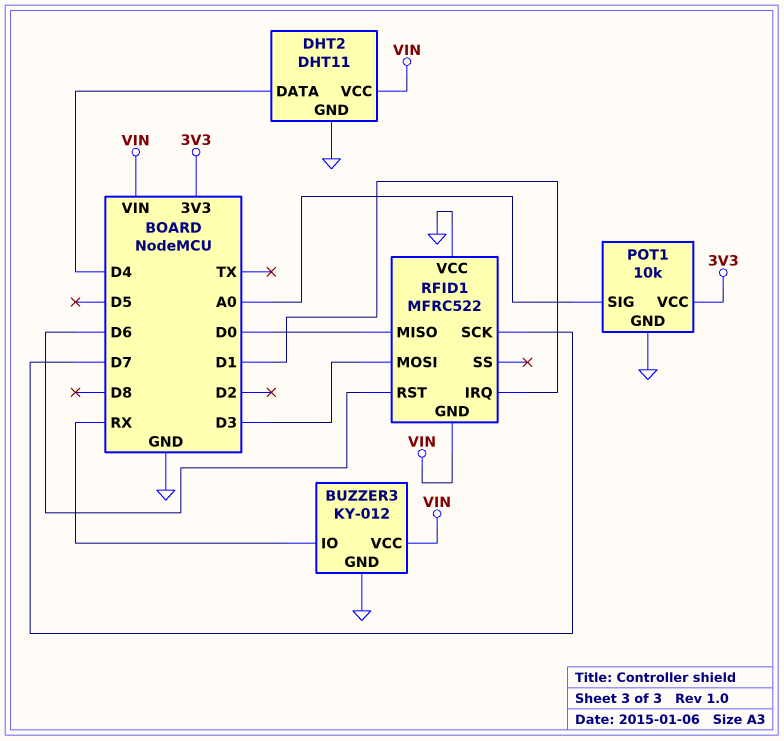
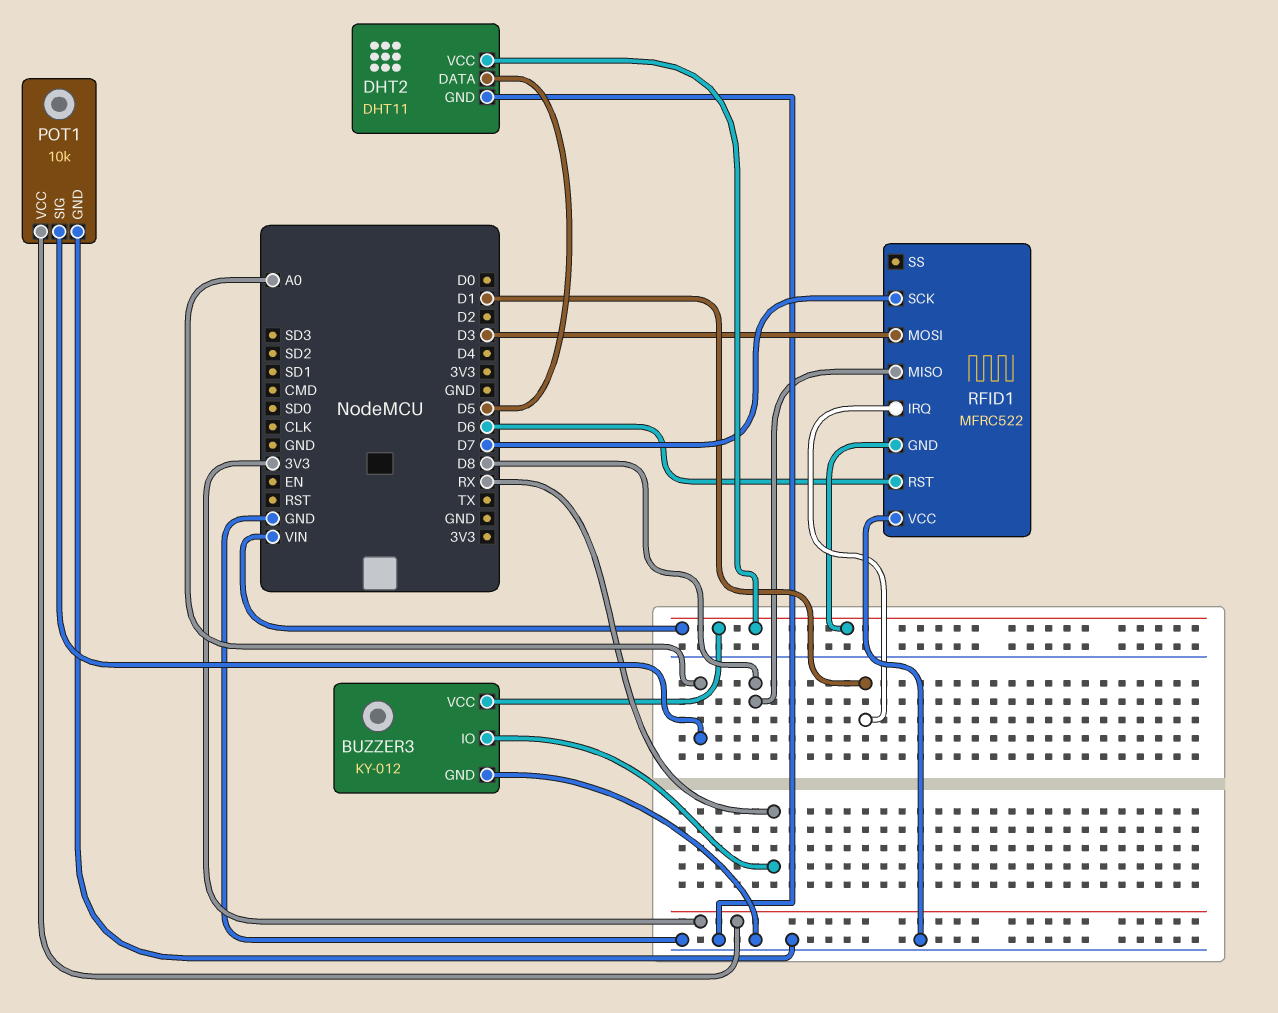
DHT2 pin DATA: D4 -> D5
RFID1 pin MISO: D0 -> D8

